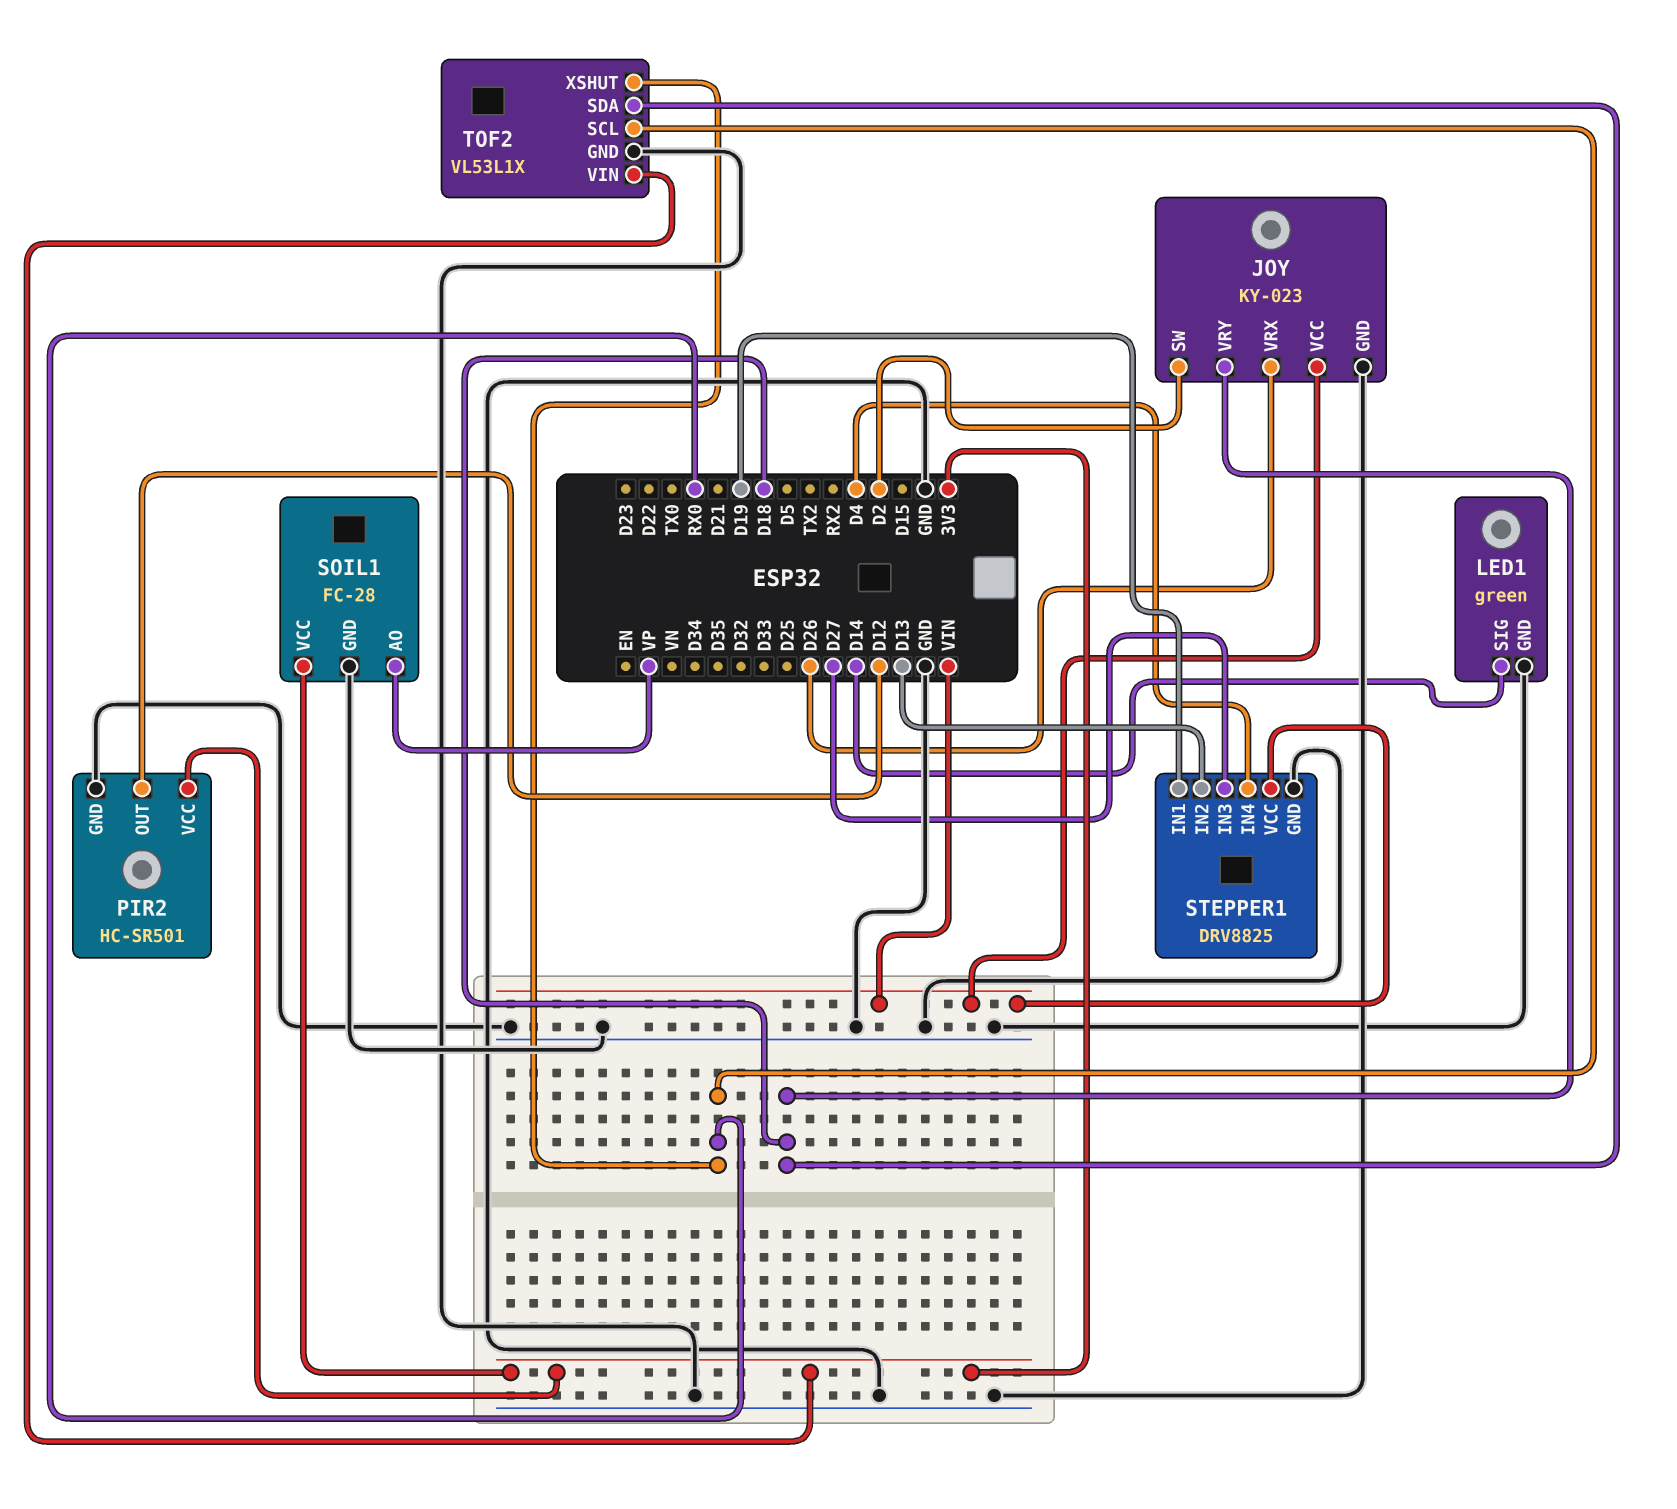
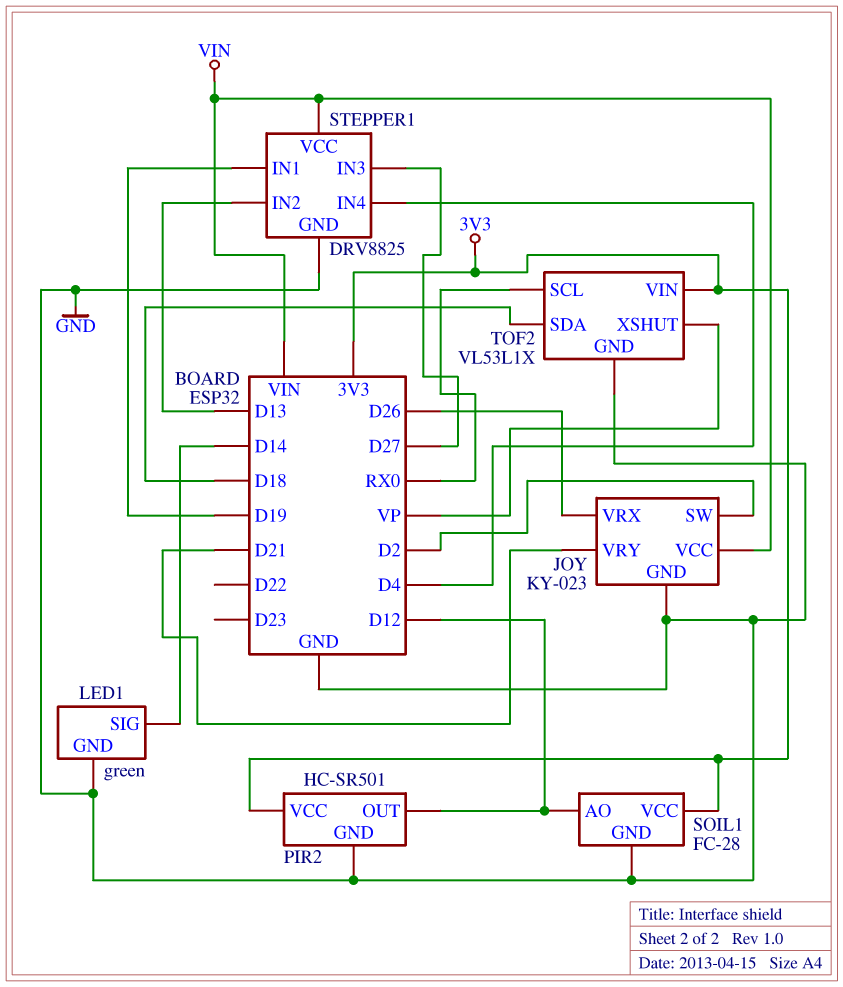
JOY pin VRY: D18 -> D21
SOIL1 pin AO: VP -> D12
TOF2 pin XSHUT: RX0 -> VP

